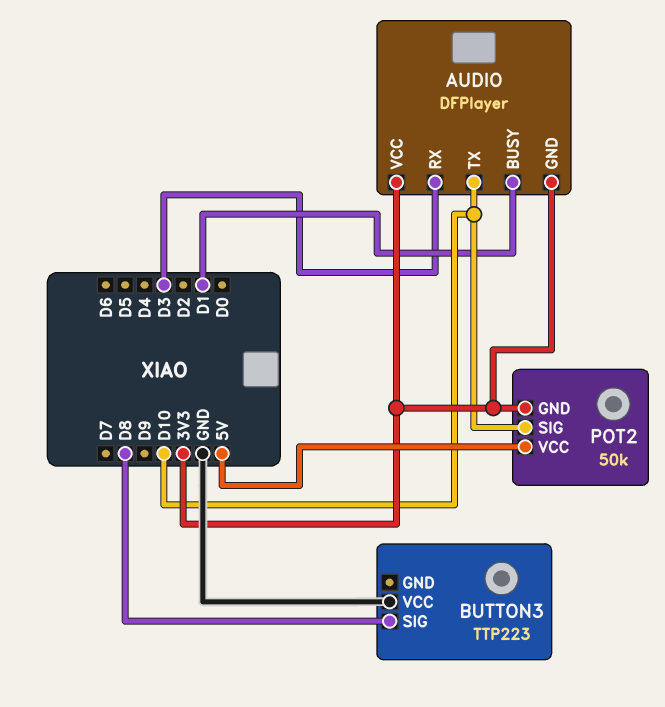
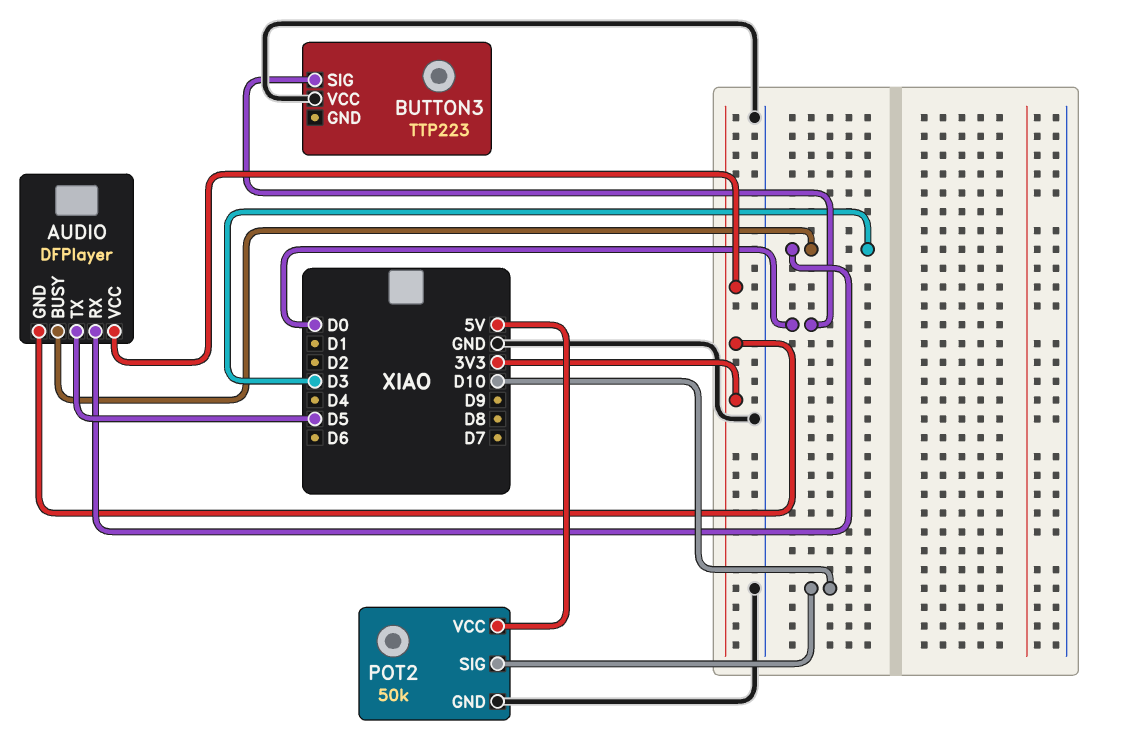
AUDIO pin BUSY: D1 -> D3
AUDIO pin TX: D10 -> D5
BUTTON3 pin SIG: D8 -> D0
POT2 pin GND: 3V3 -> GND

